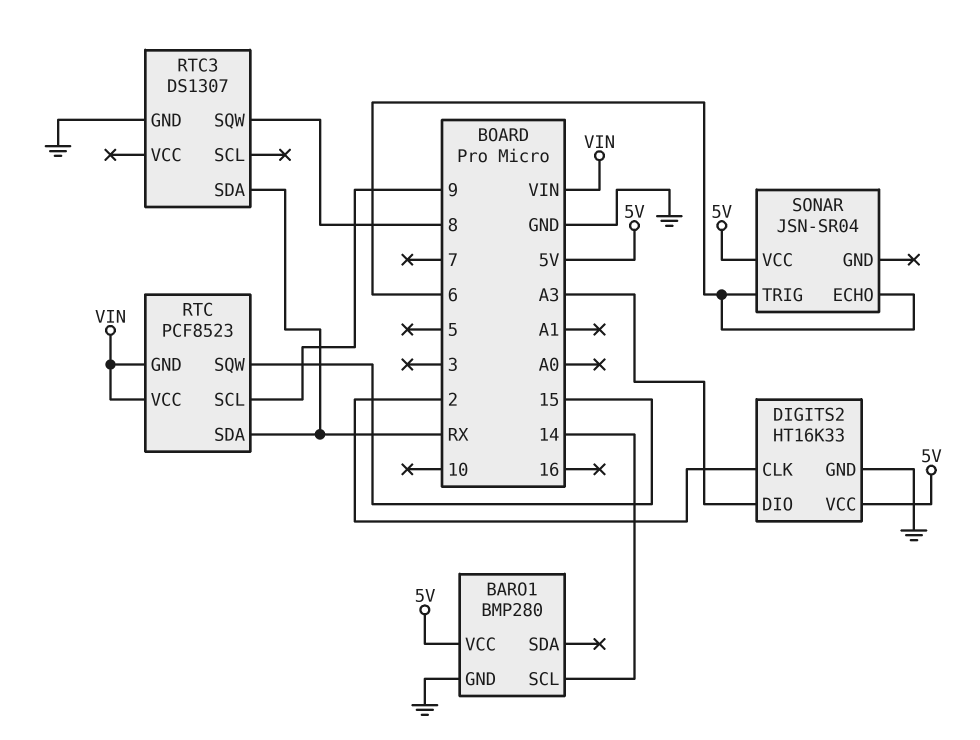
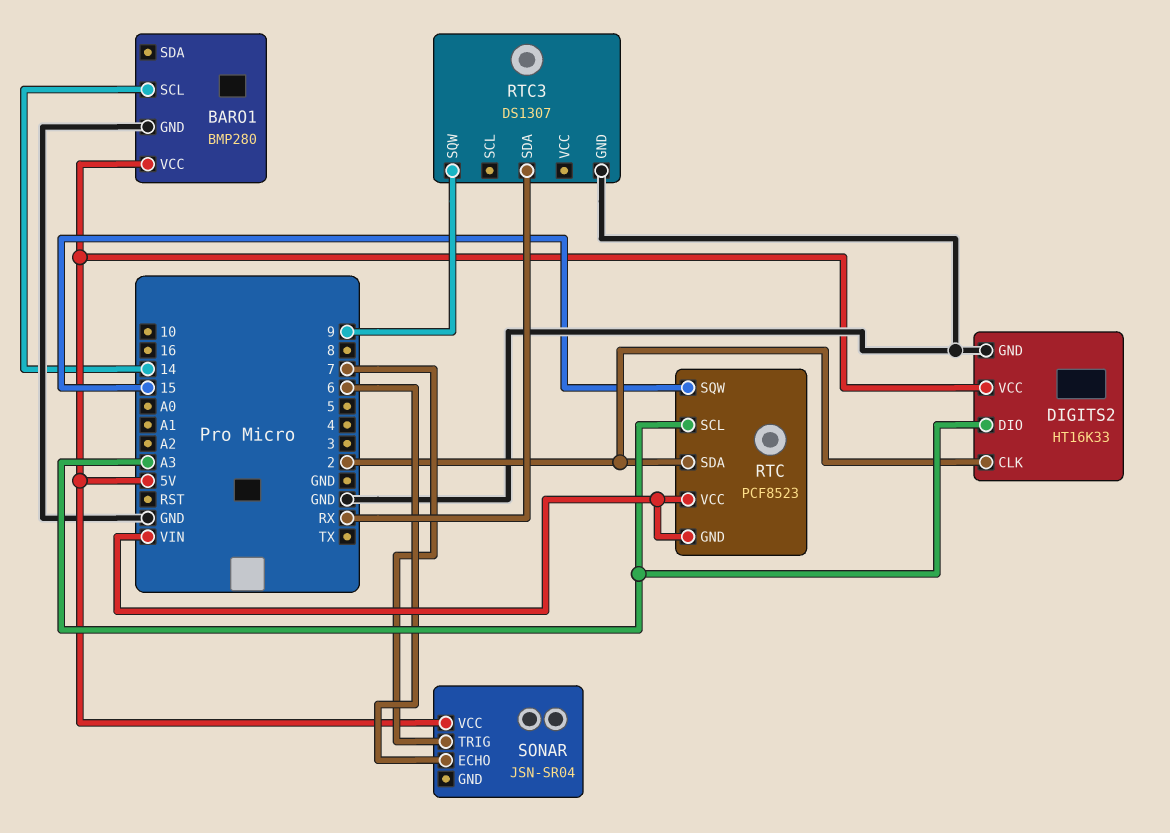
RTC pin SCL: 9 -> A3
RTC pin SDA: RX -> 2
RTC3 pin SQW: 8 -> 9
SONAR pin TRIG: 6 -> 7

